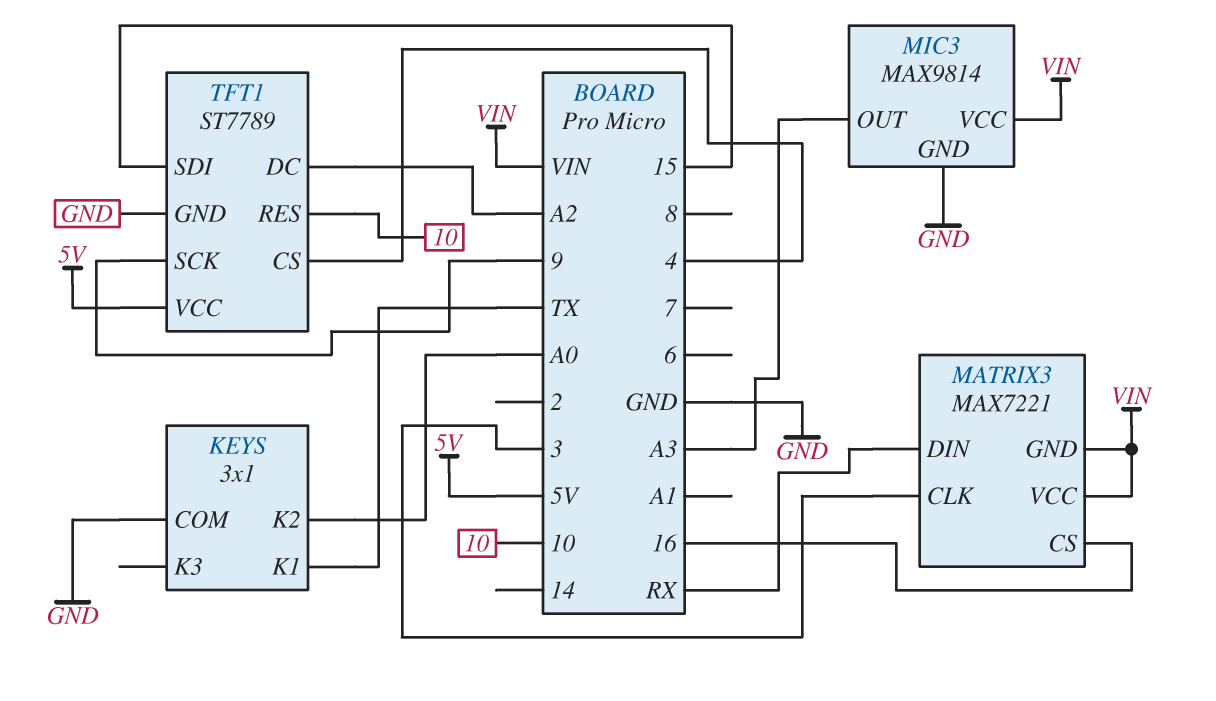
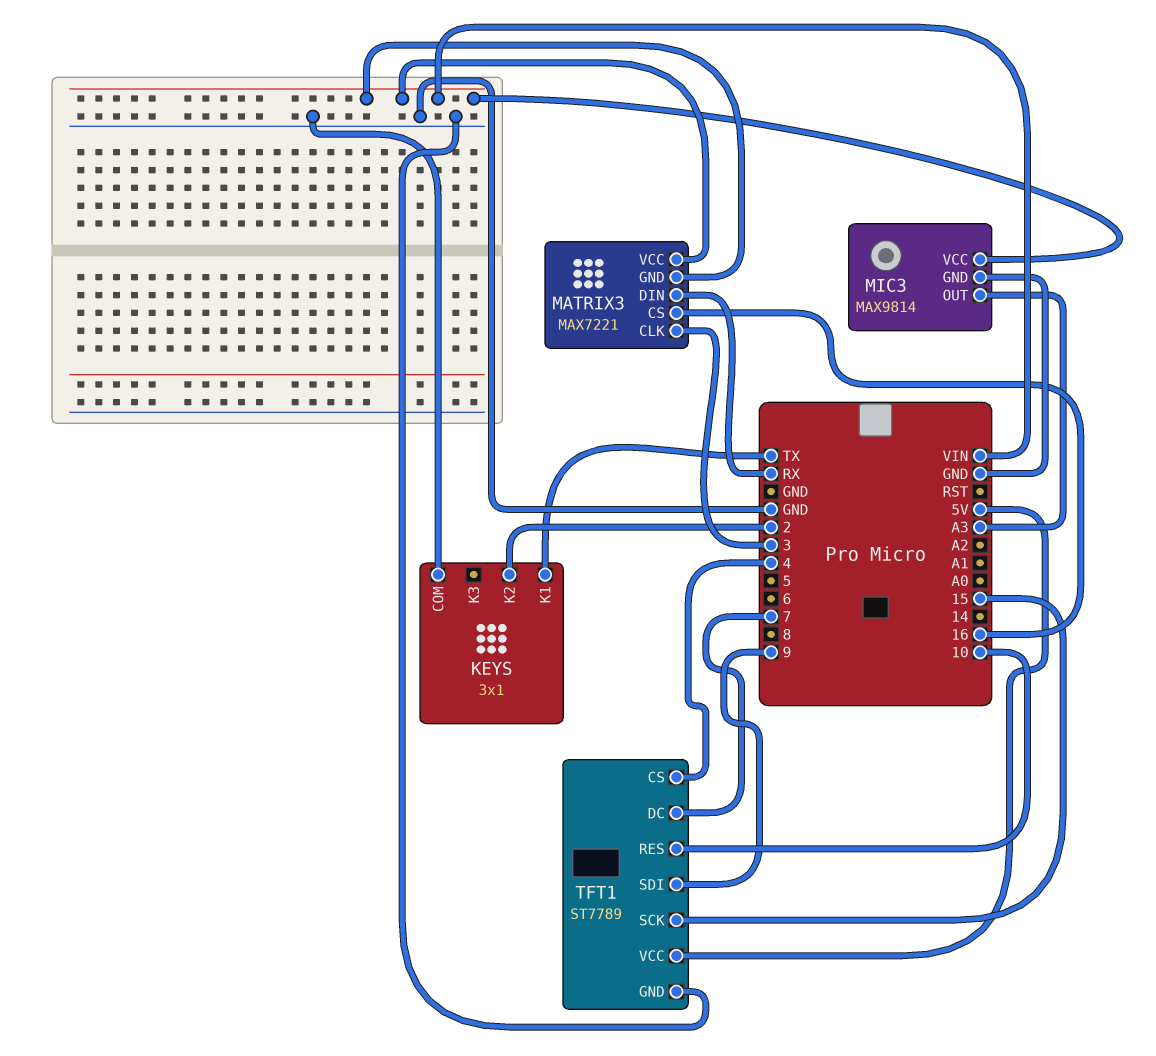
KEYS pin K2: A0 -> 2
TFT1 pin DC: A2 -> 7
TFT1 pin SCK: 9 -> 15
TFT1 pin SDI: 15 -> 9

